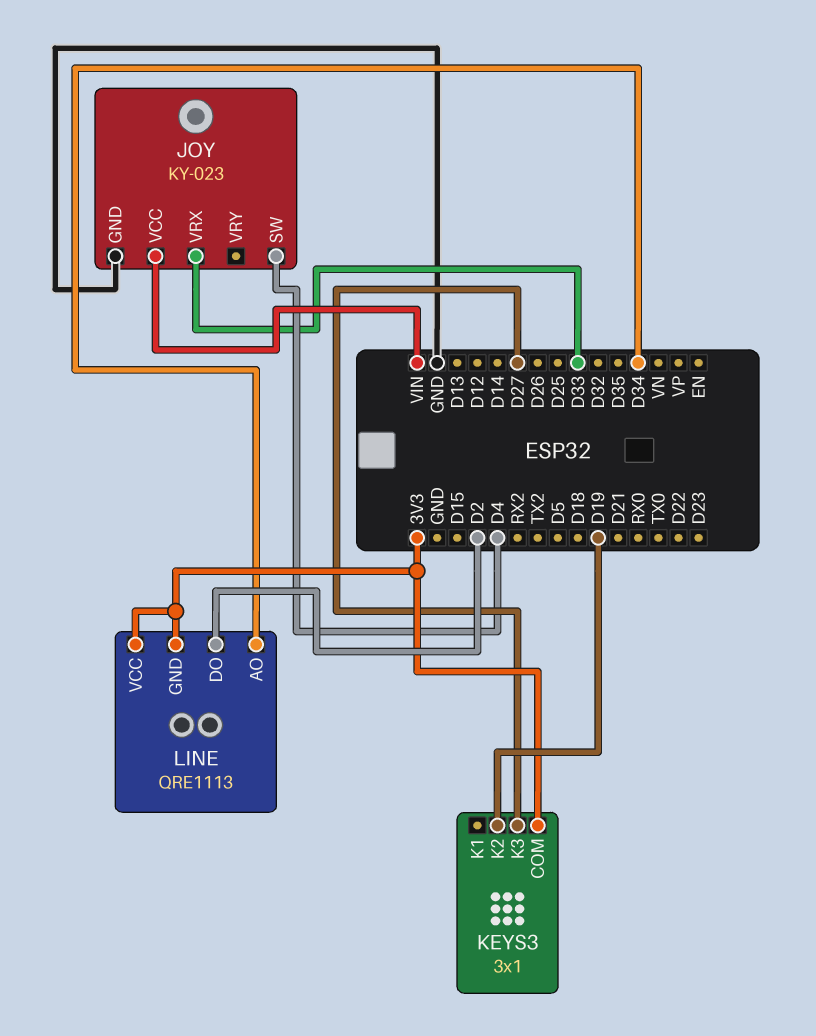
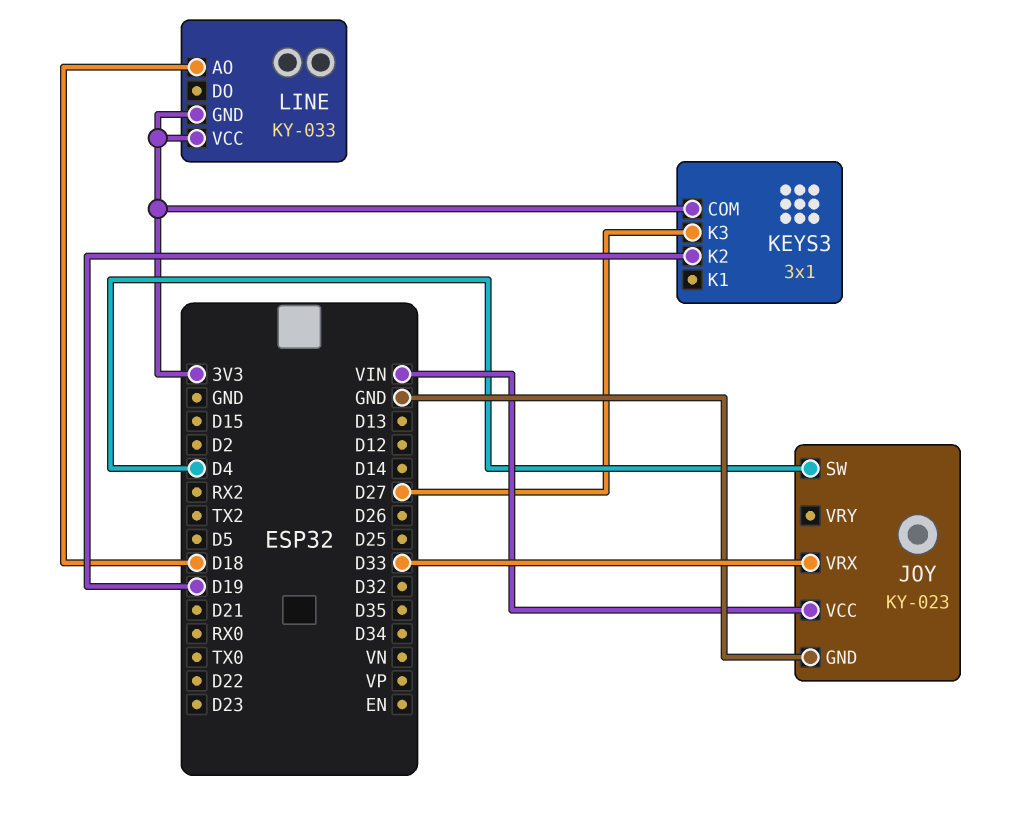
LINE: QRE1113 -> KY-033
LINE pin AO: D34 -> D18
LINE pin DO: D2 -> none

